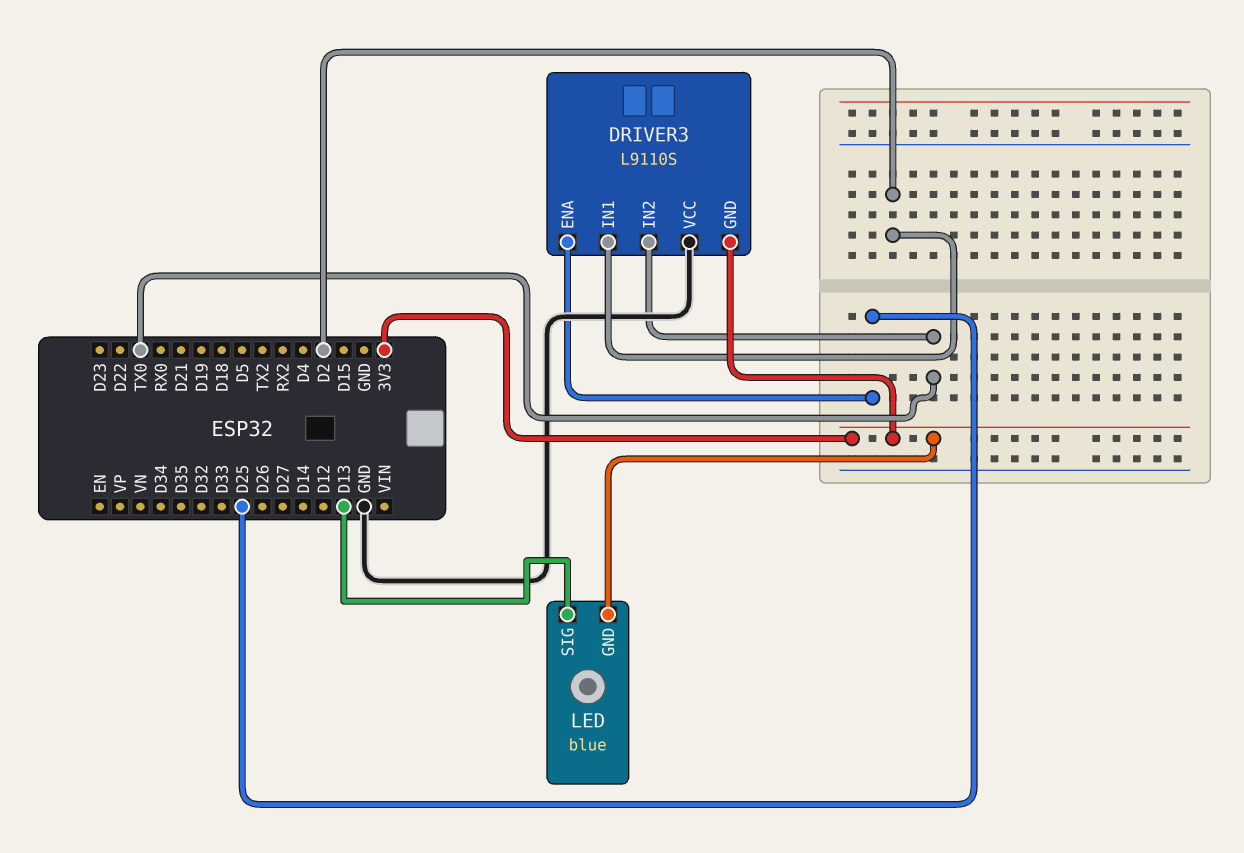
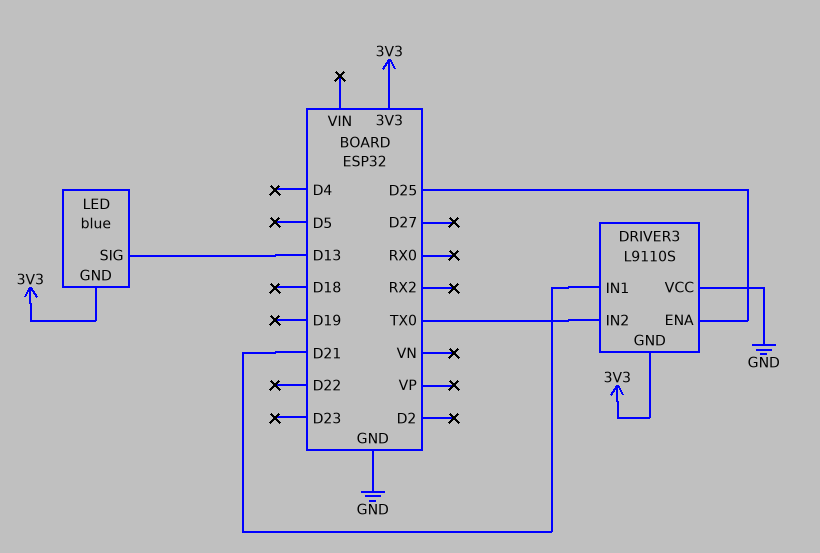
DRIVER3 pin IN1: D2 -> D21

